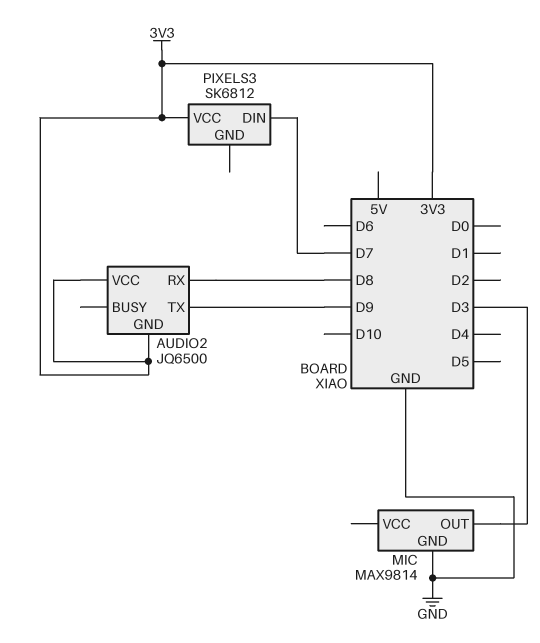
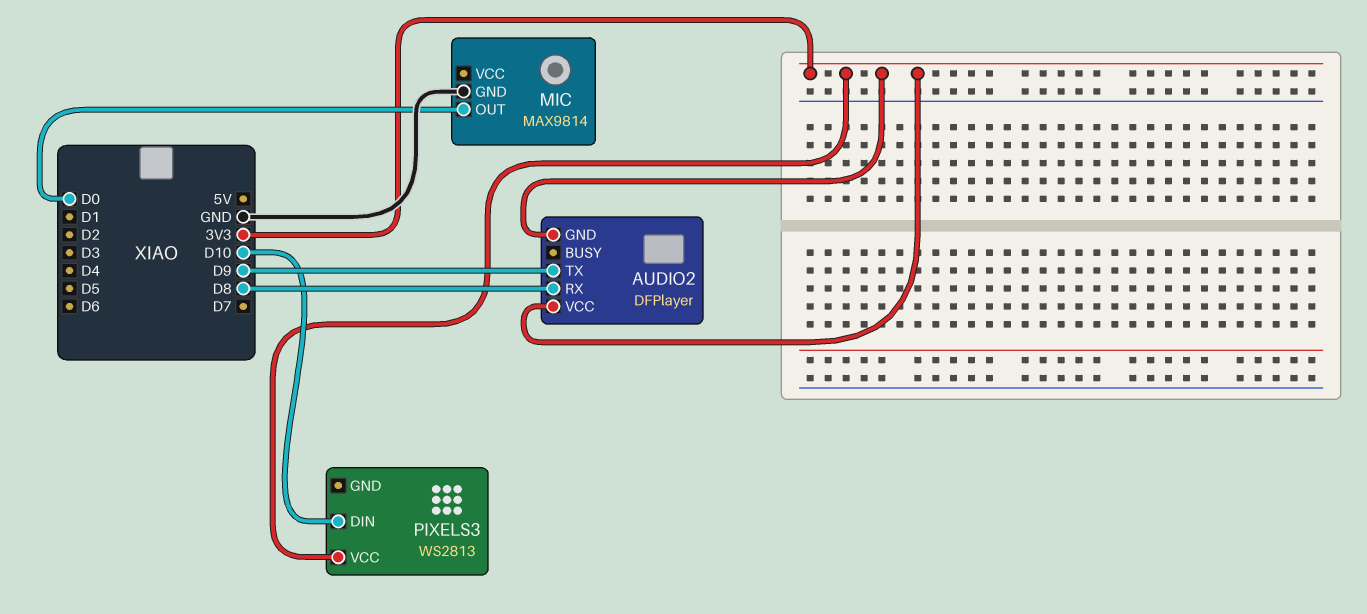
AUDIO2: JQ6500 -> DFPlayer
MIC pin OUT: D3 -> D0
PIXELS3: SK6812 -> WS2813
PIXELS3 pin DIN: D7 -> D10

